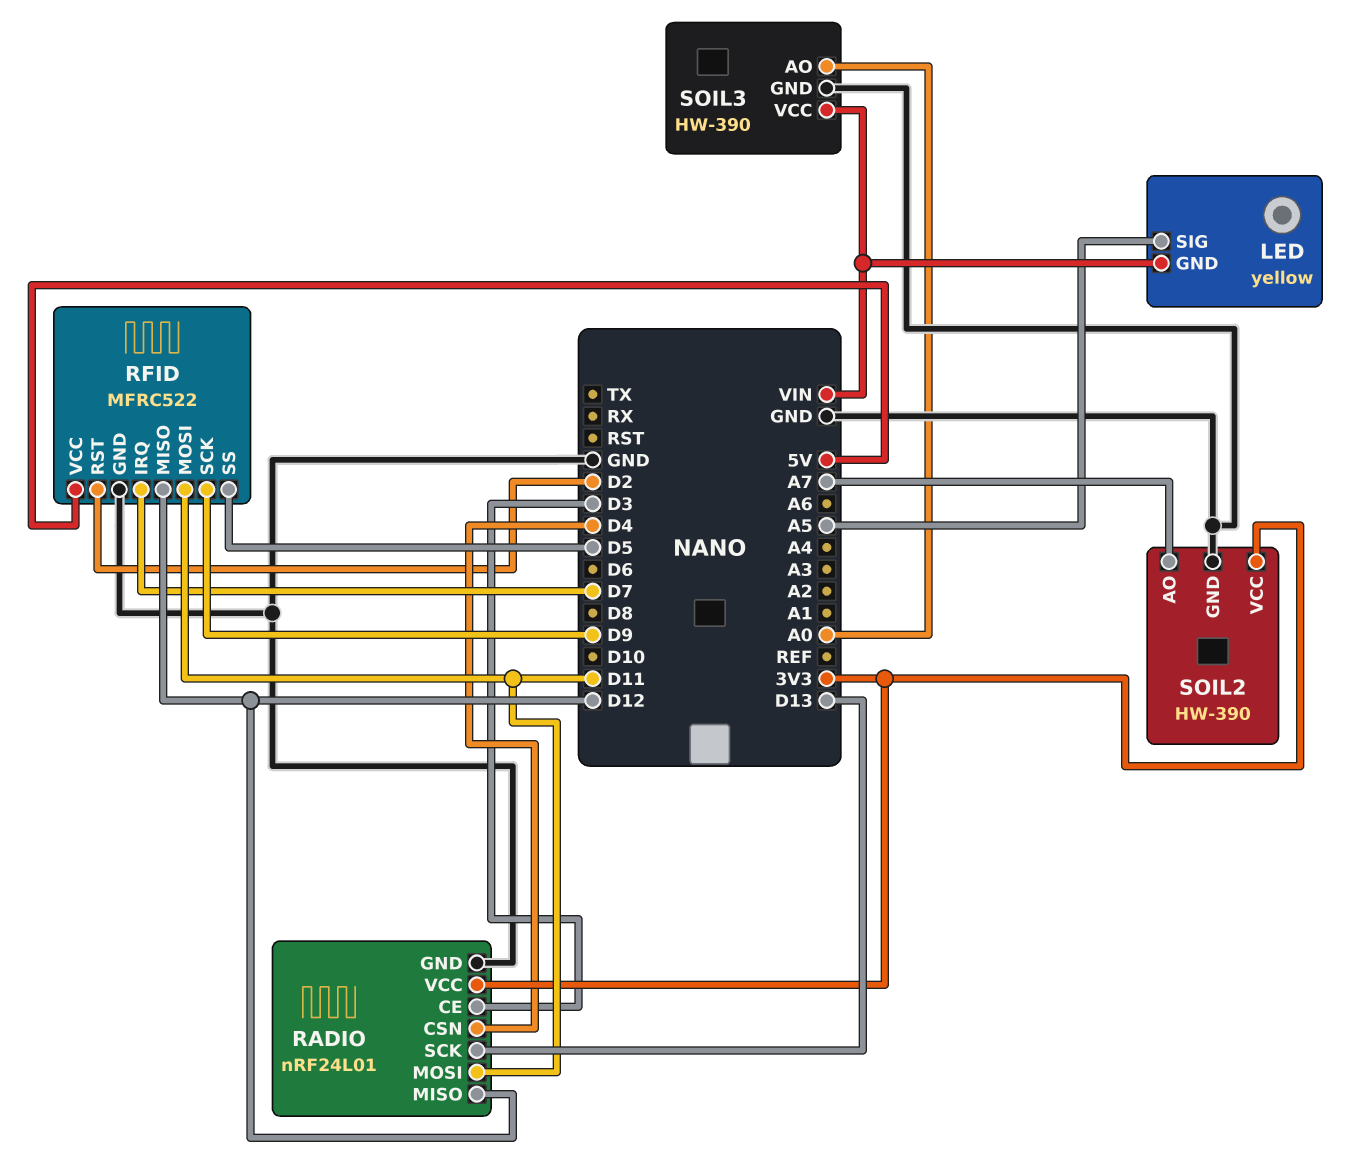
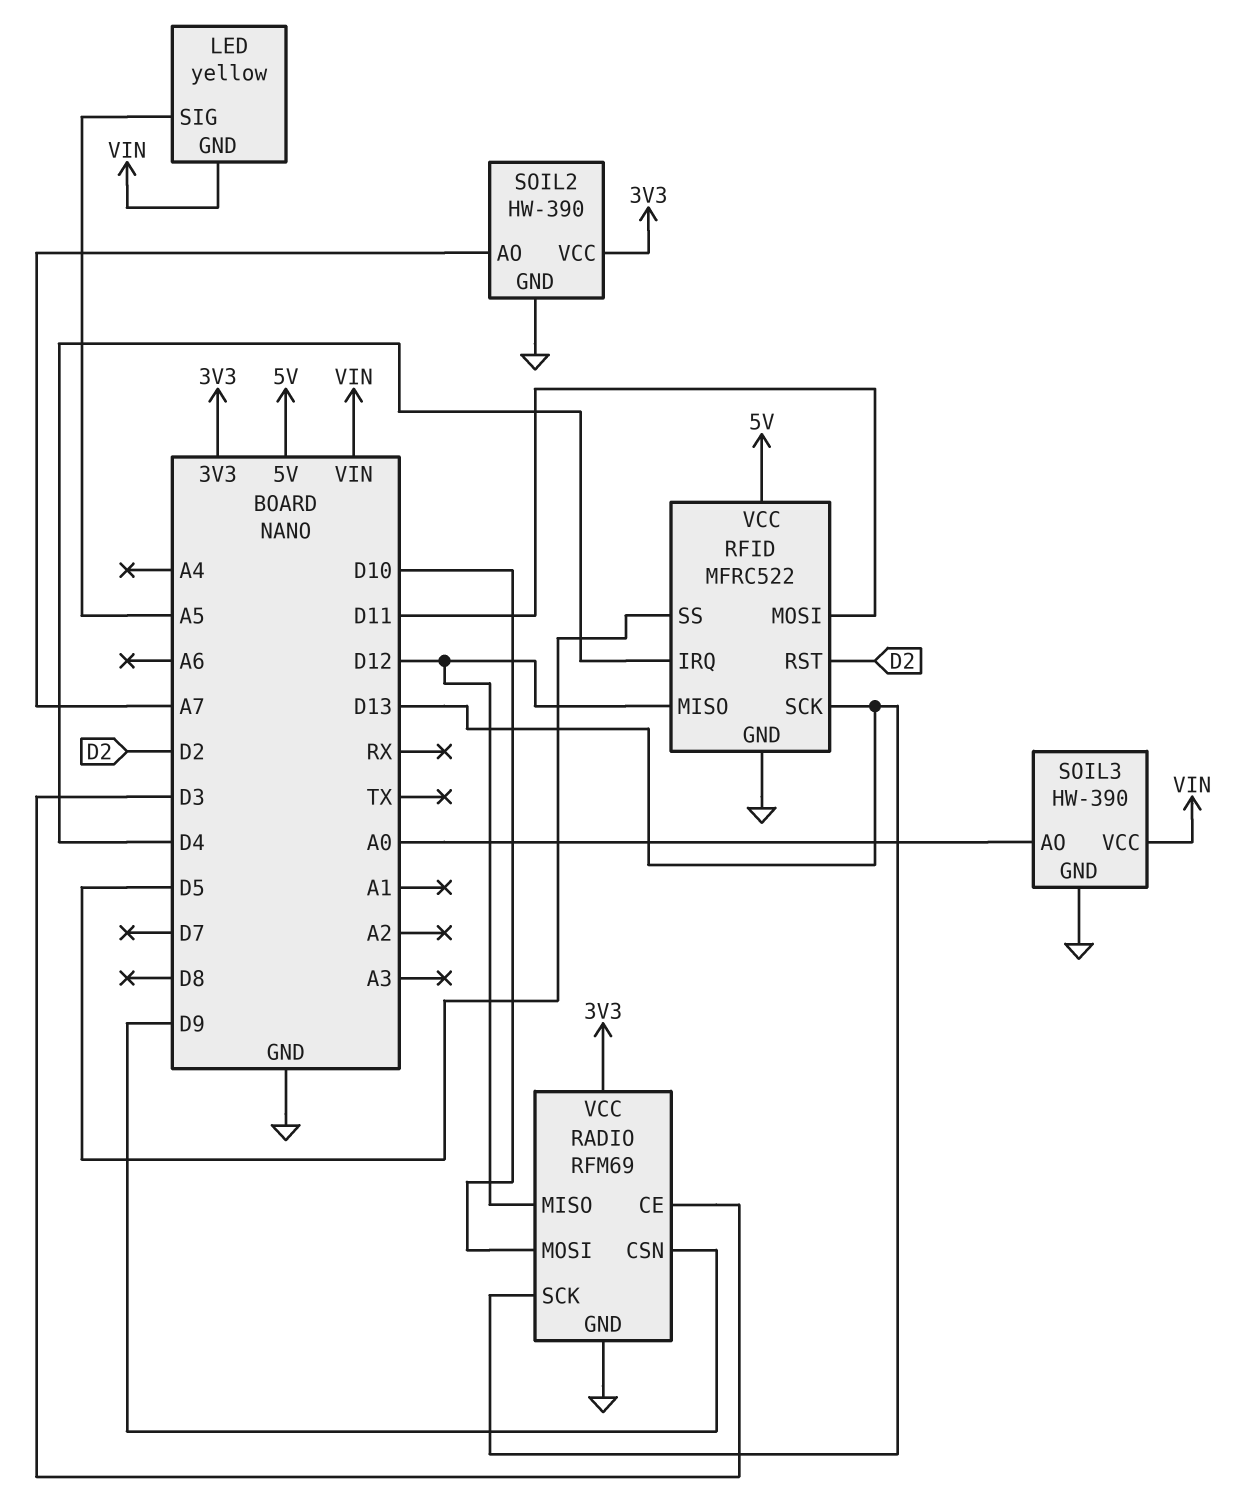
RADIO: nRF24L01 -> RFM69
RADIO pin CSN: D4 -> D9
RADIO pin MOSI: D11 -> D10
RFID pin IRQ: D7 -> D4
RFID pin SCK: D9 -> D13

